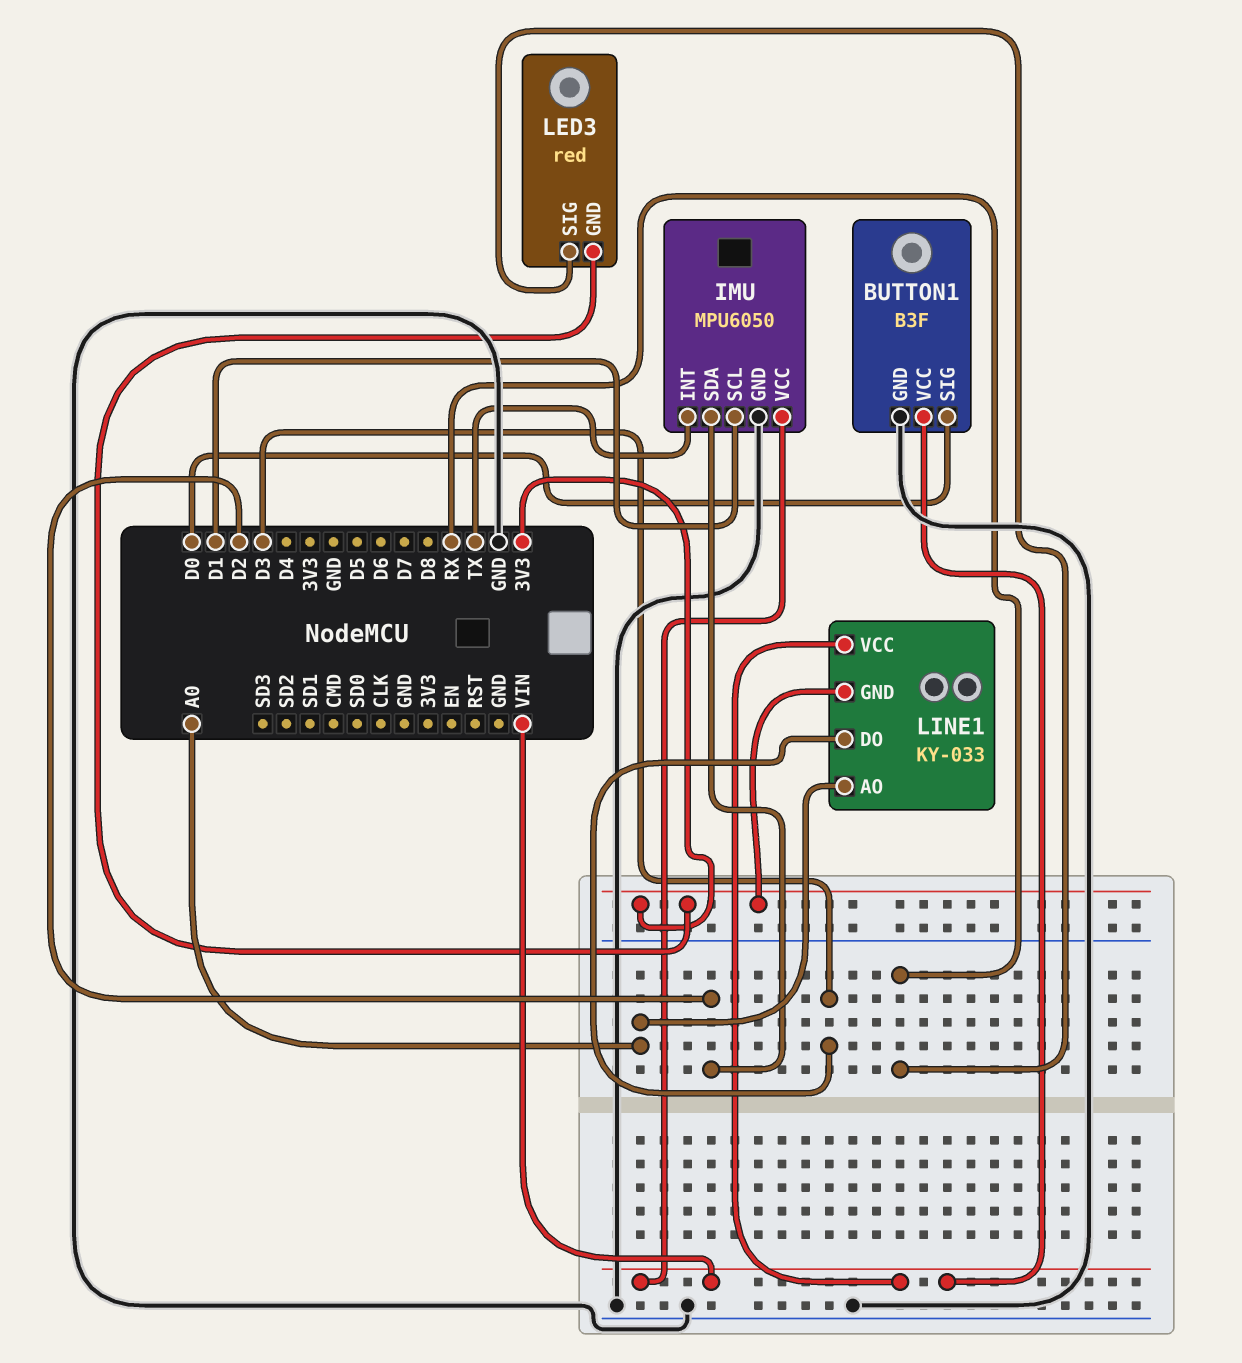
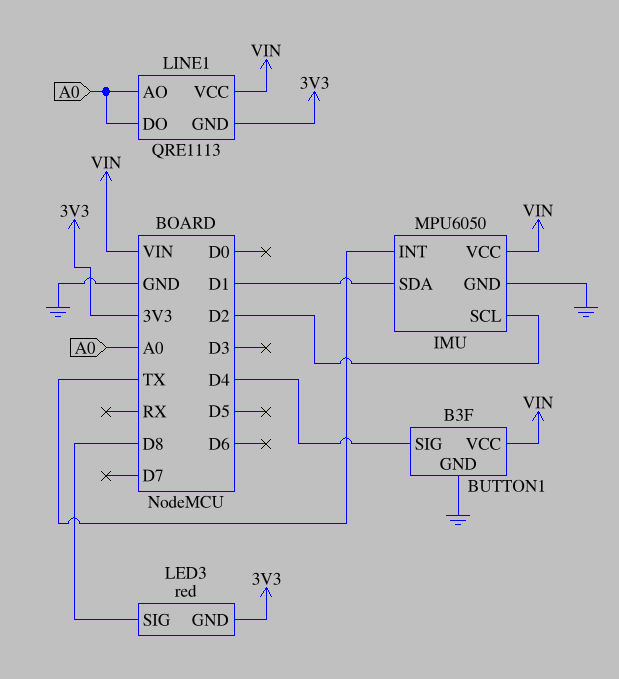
BUTTON1 pin SIG: D0 -> D4
IMU pin SCL: D1 -> D2
IMU pin SDA: D2 -> D1
LED3 pin SIG: RX -> D8
LINE1: KY-033 -> QRE1113
LINE1 pin DO: D3 -> A0

